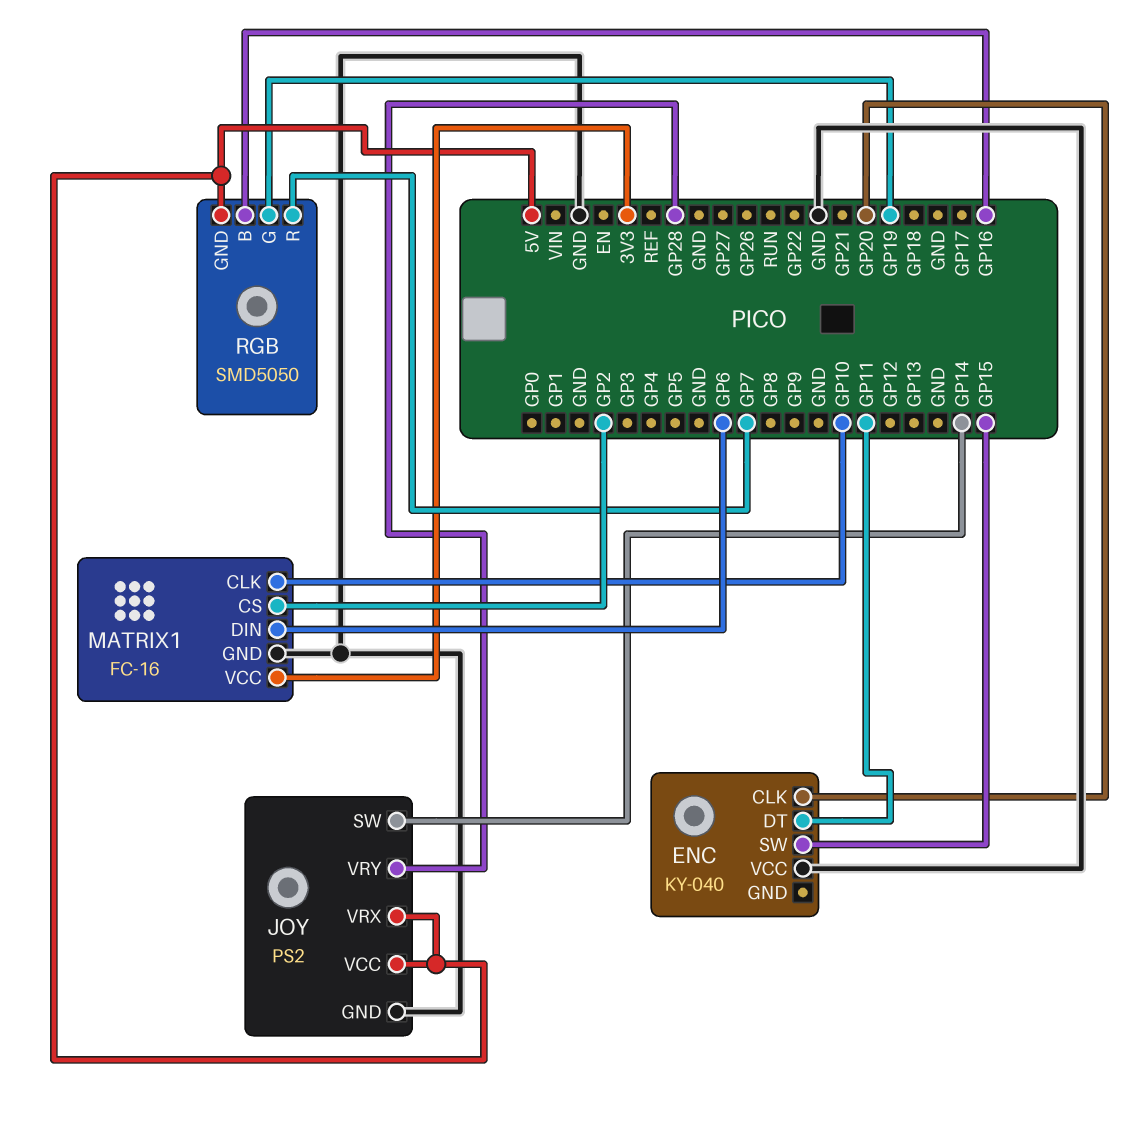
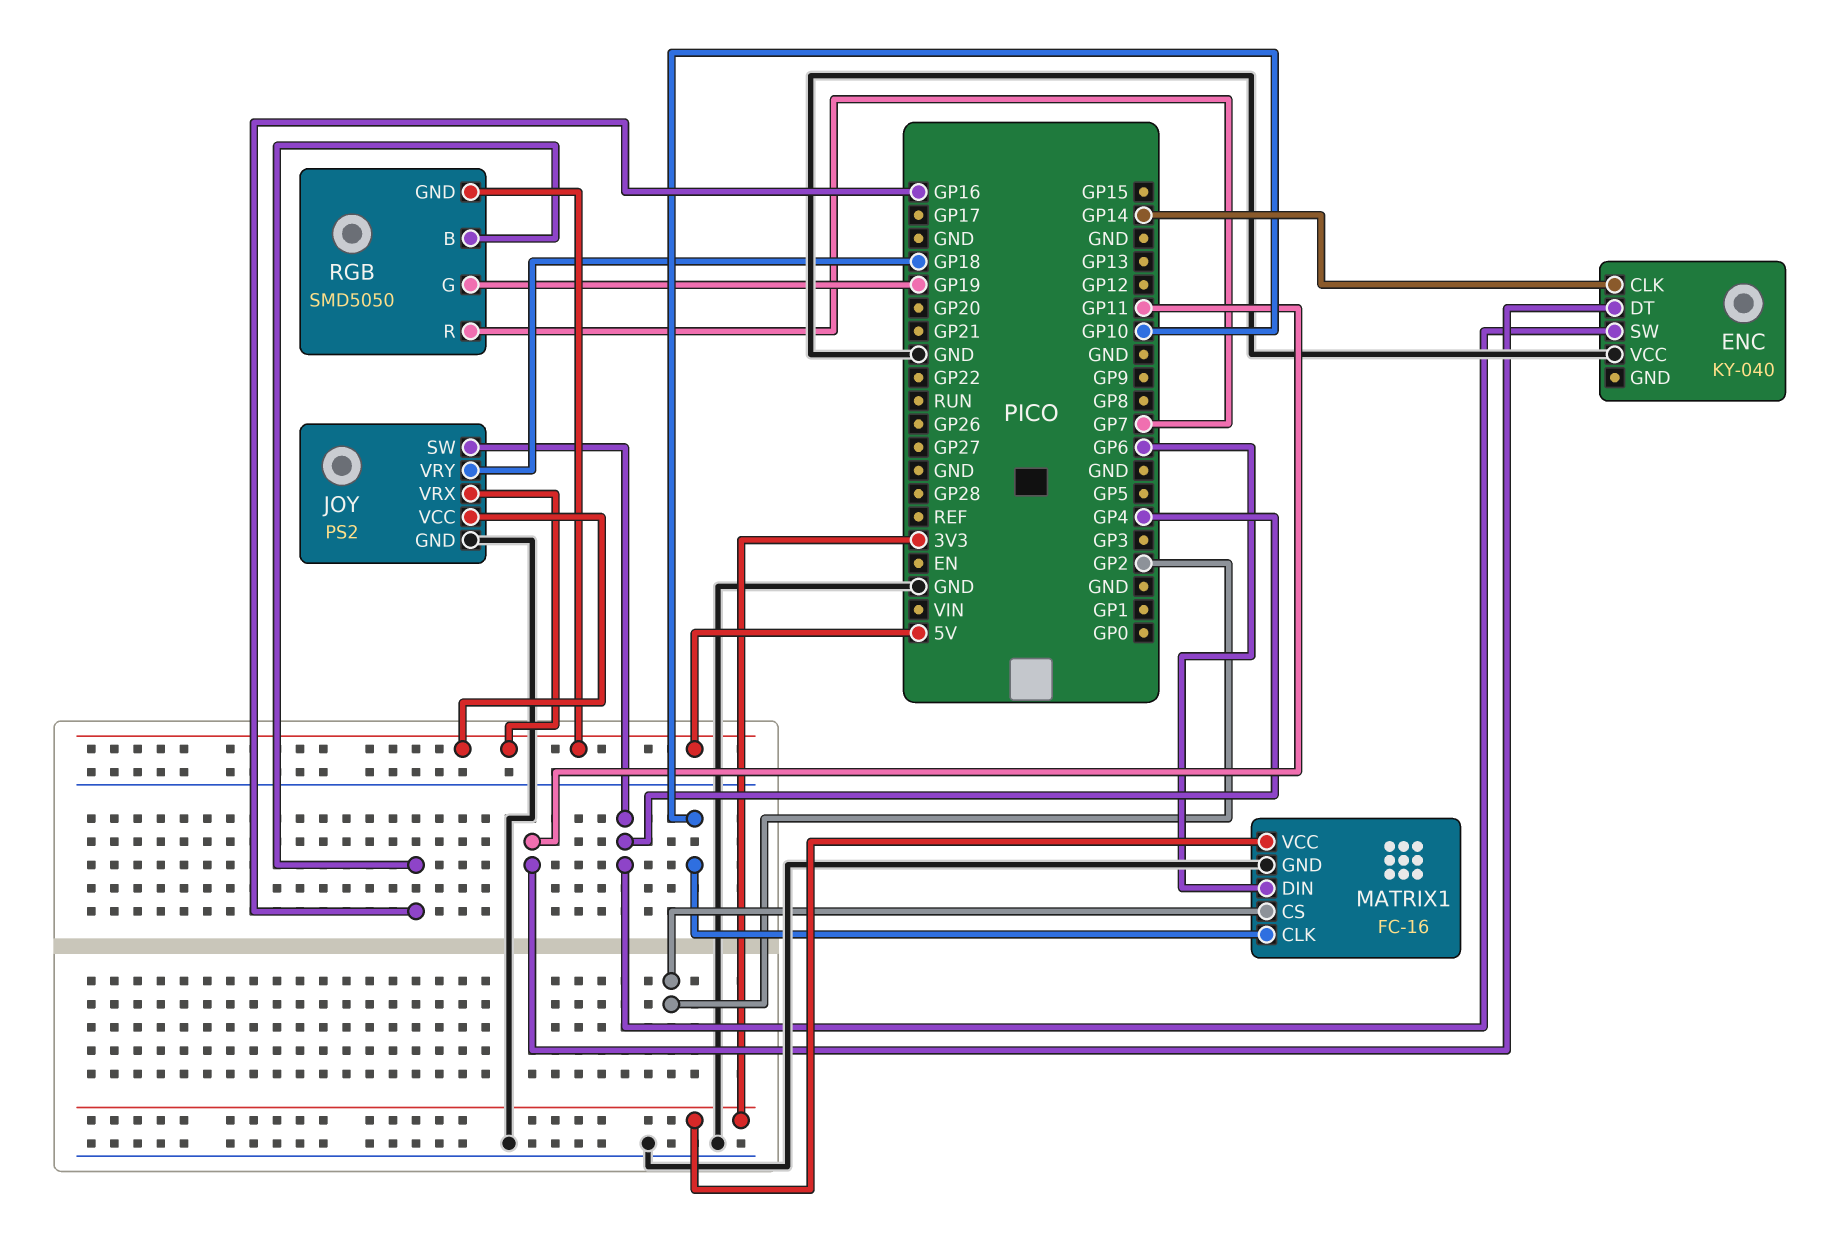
ENC pin CLK: GP20 -> GP14
ENC pin SW: GP15 -> GP4
JOY pin SW: GP14 -> GP4
JOY pin VRY: GP28 -> GP18

